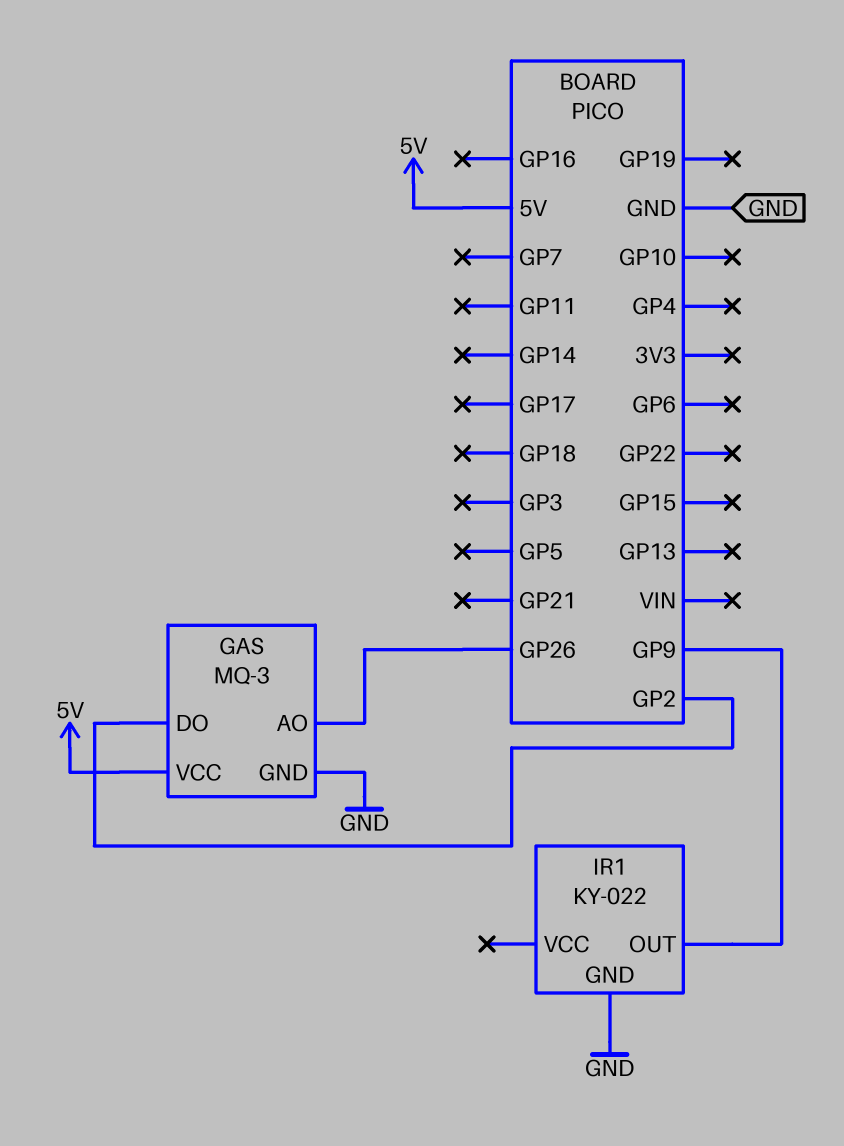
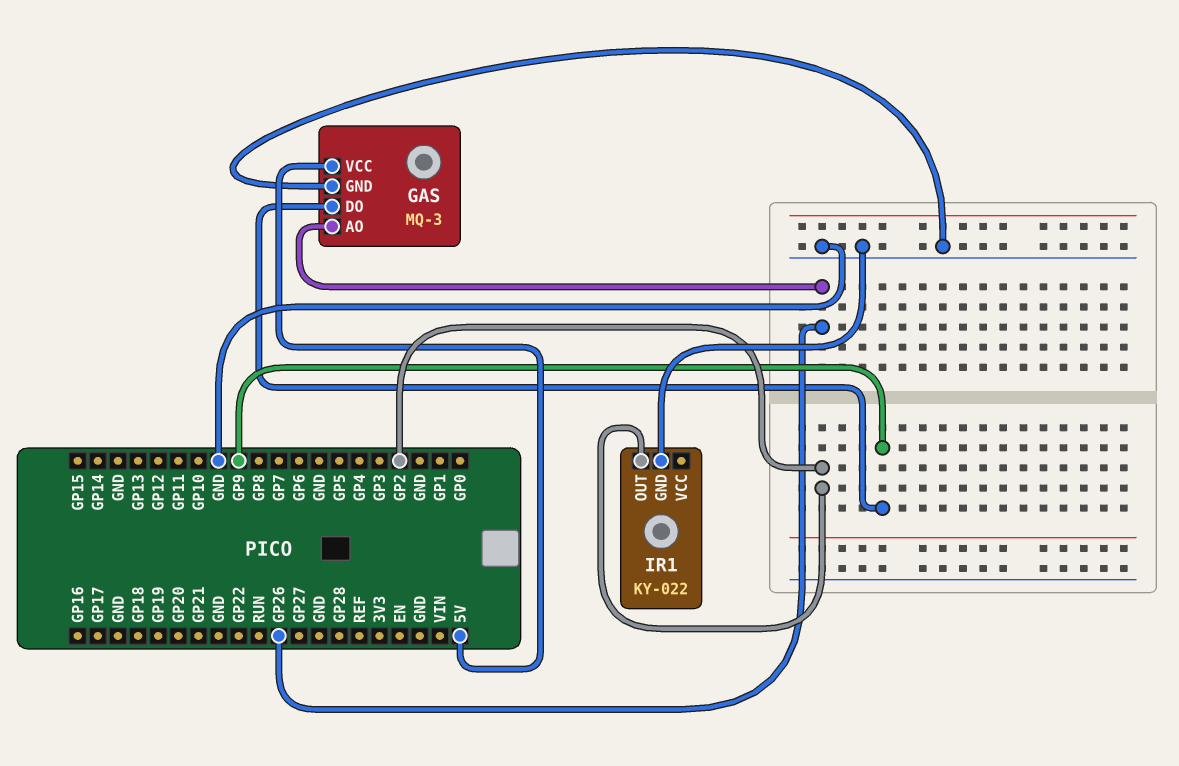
GAS pin DO: GP2 -> GP9
IR1 pin OUT: GP9 -> GP2

